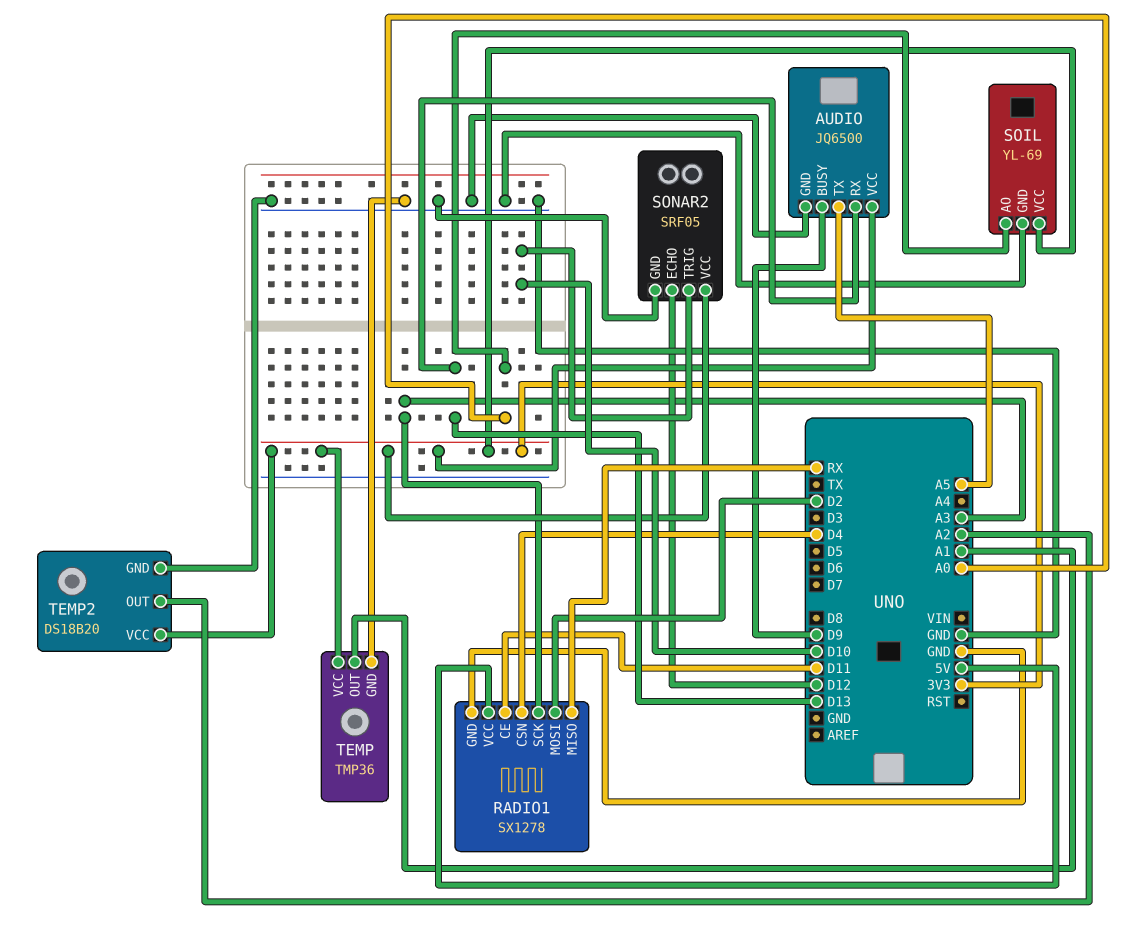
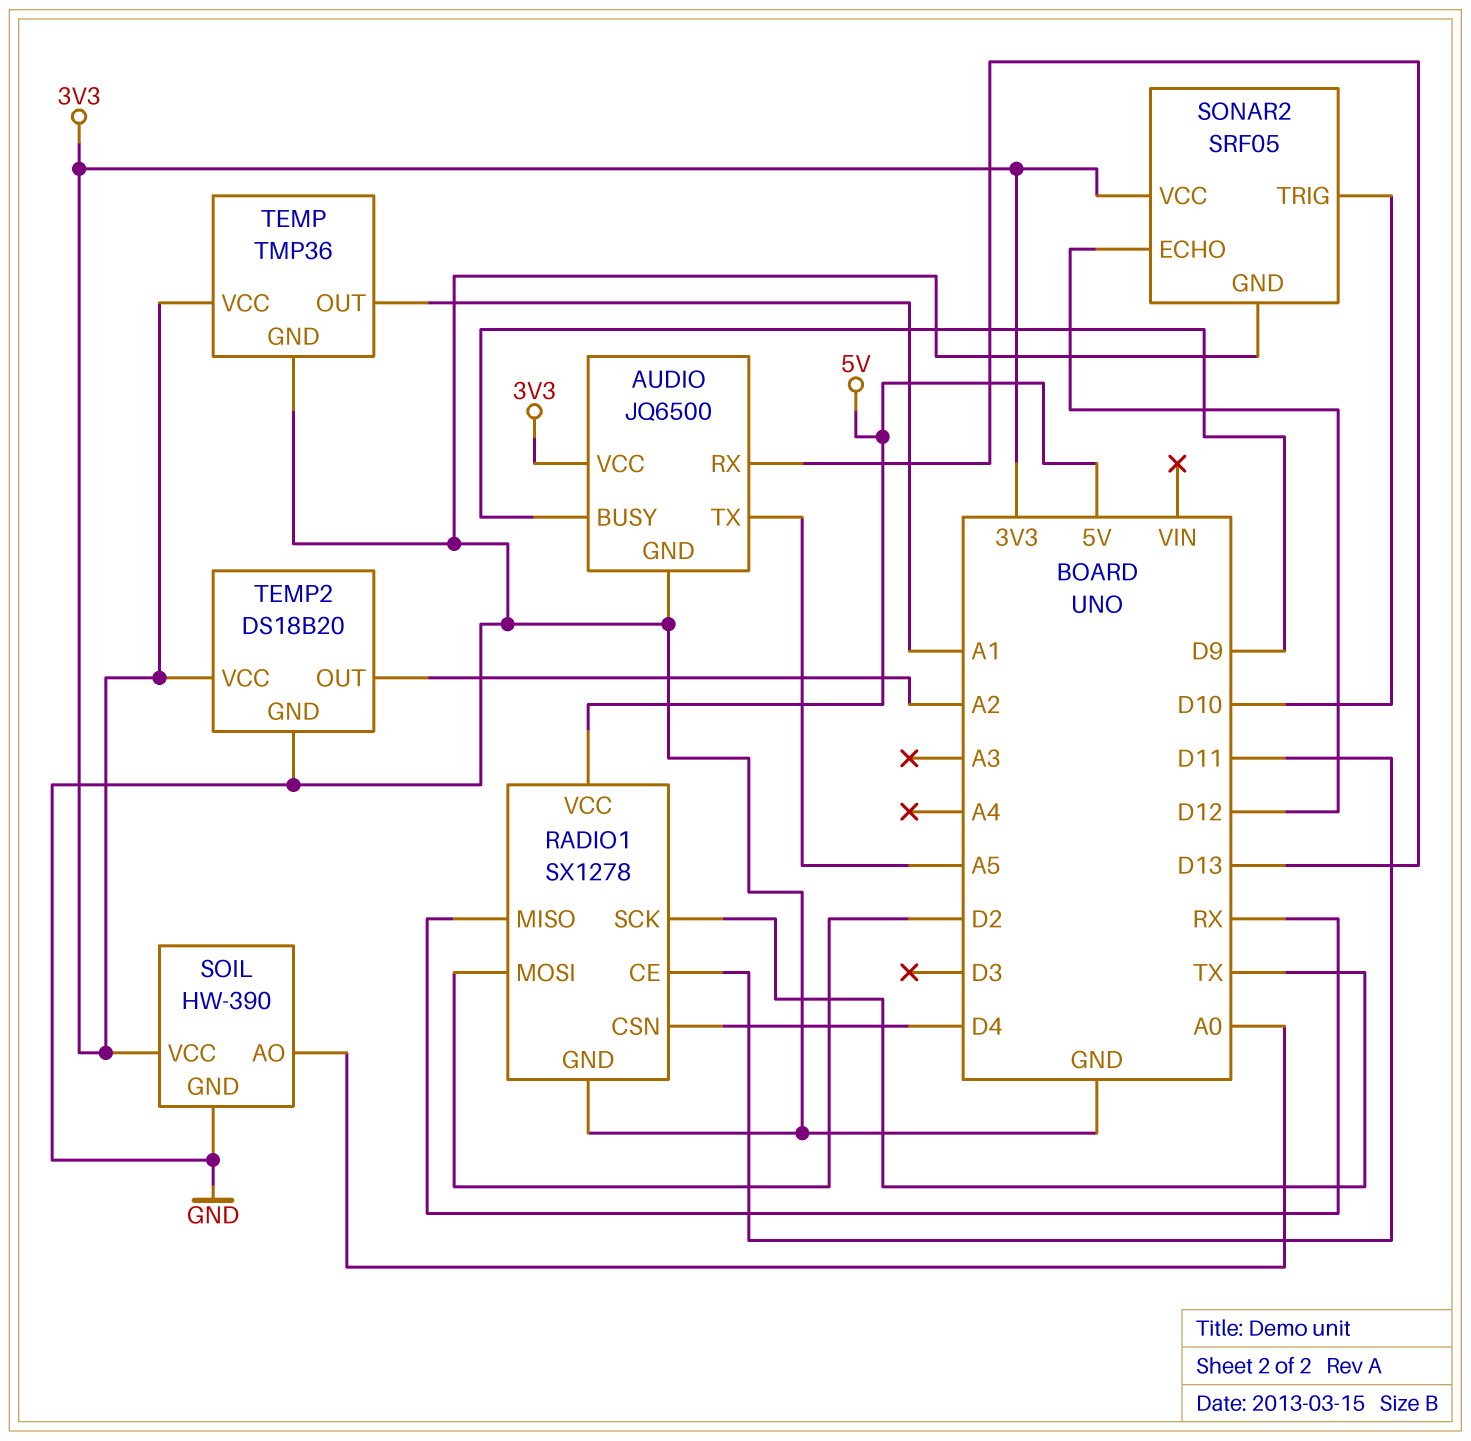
RADIO1 pin SCK: A3 -> TX
SOIL: YL-69 -> HW-390

